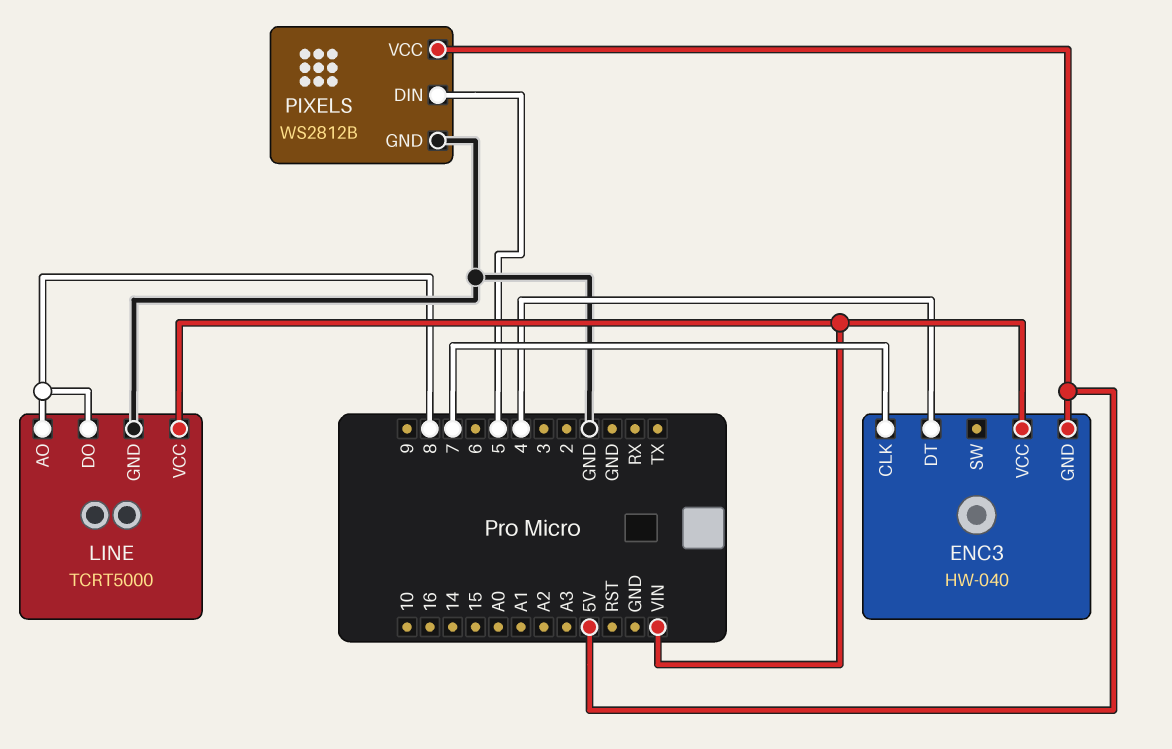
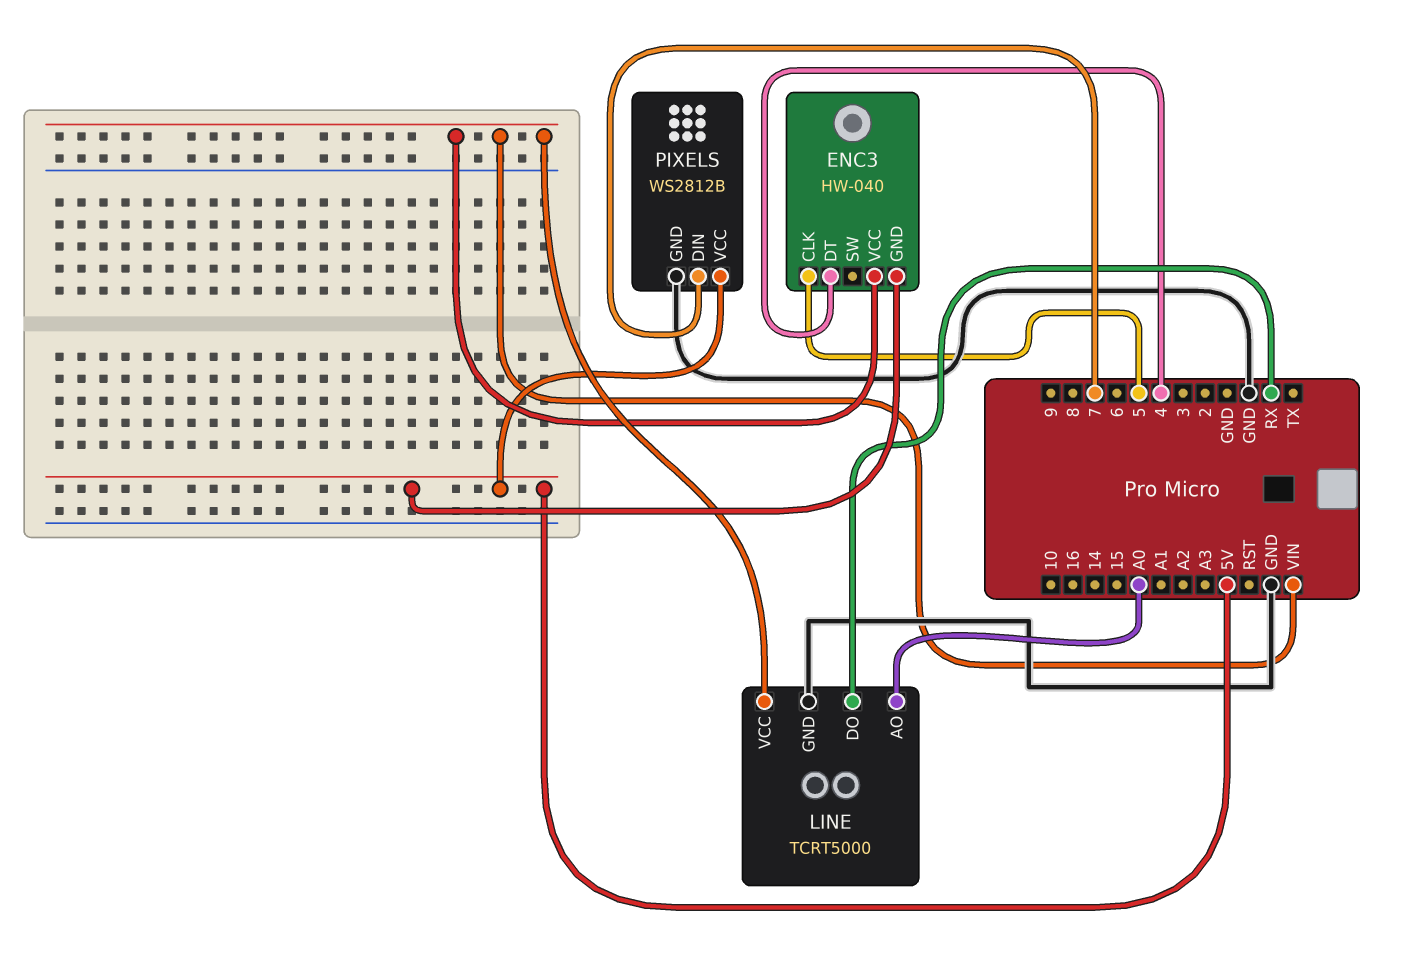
ENC3 pin CLK: 7 -> 5
LINE pin AO: 8 -> A0
LINE pin DO: 8 -> RX
PIXELS pin DIN: 5 -> 7

